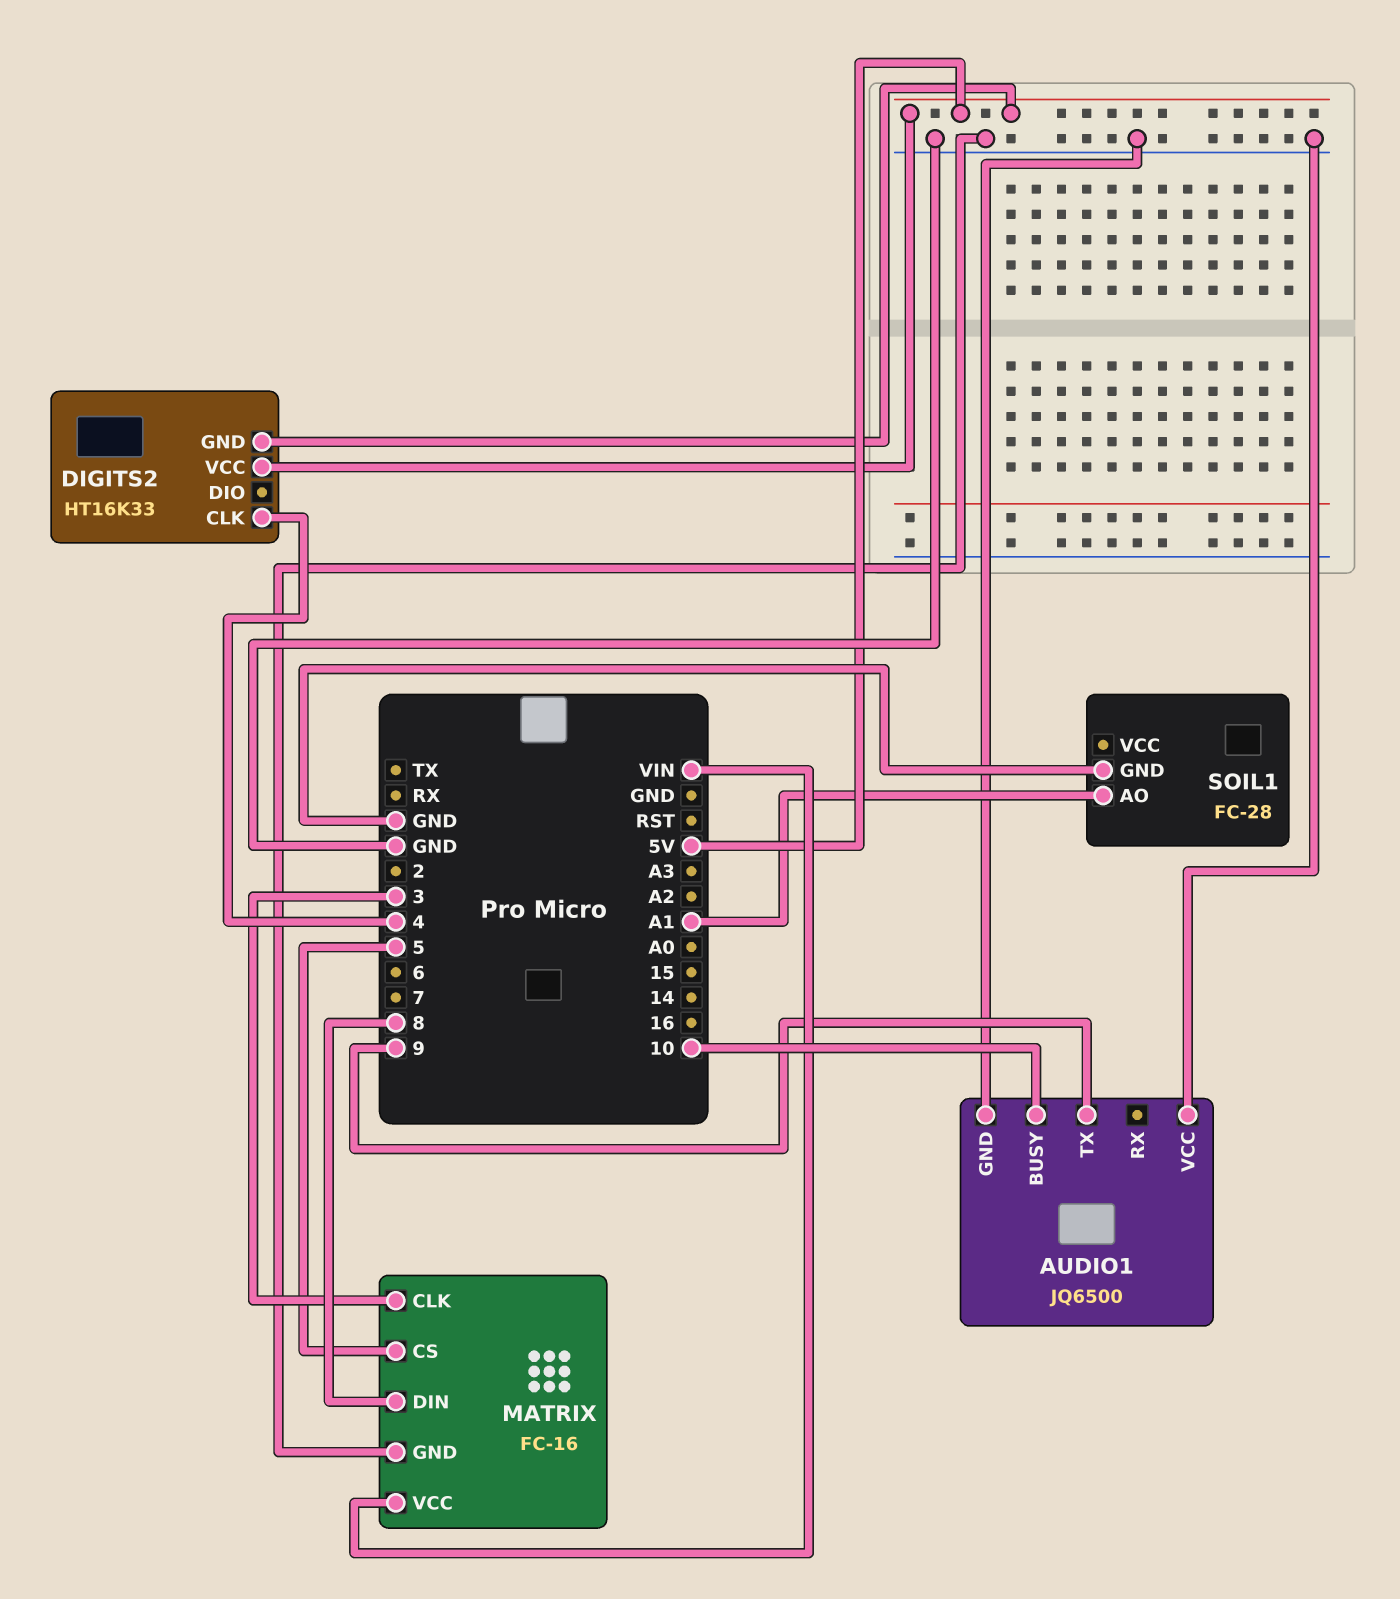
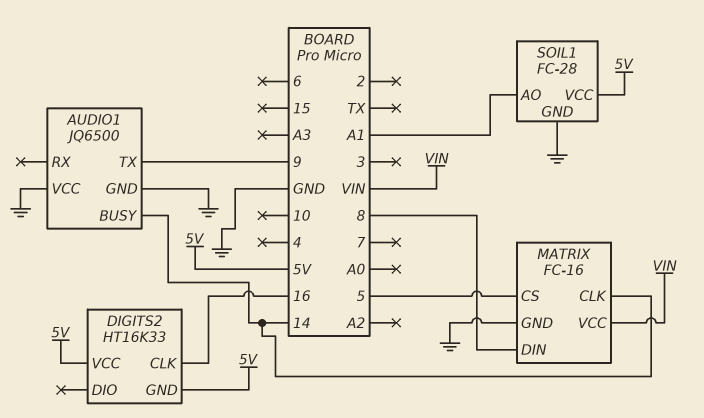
AUDIO1 pin BUSY: 10 -> 14
DIGITS2 pin CLK: 4 -> 16
MATRIX pin CLK: 3 -> 14
SOIL1 pin VCC: none -> 5V

